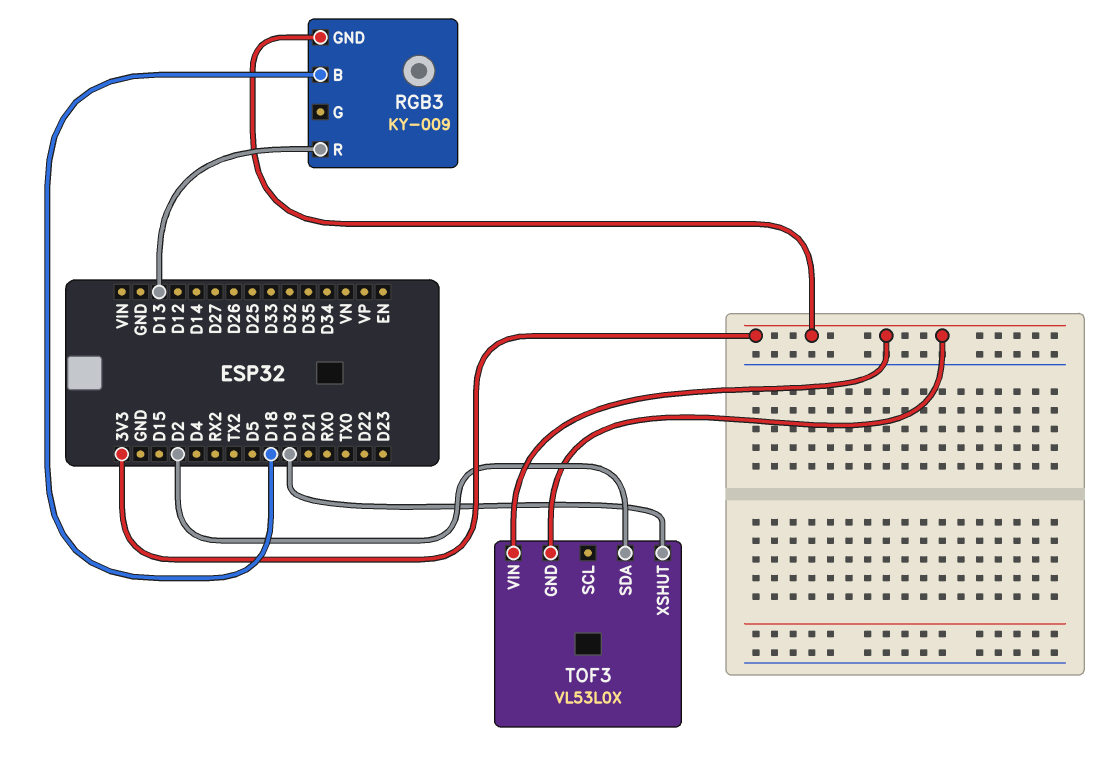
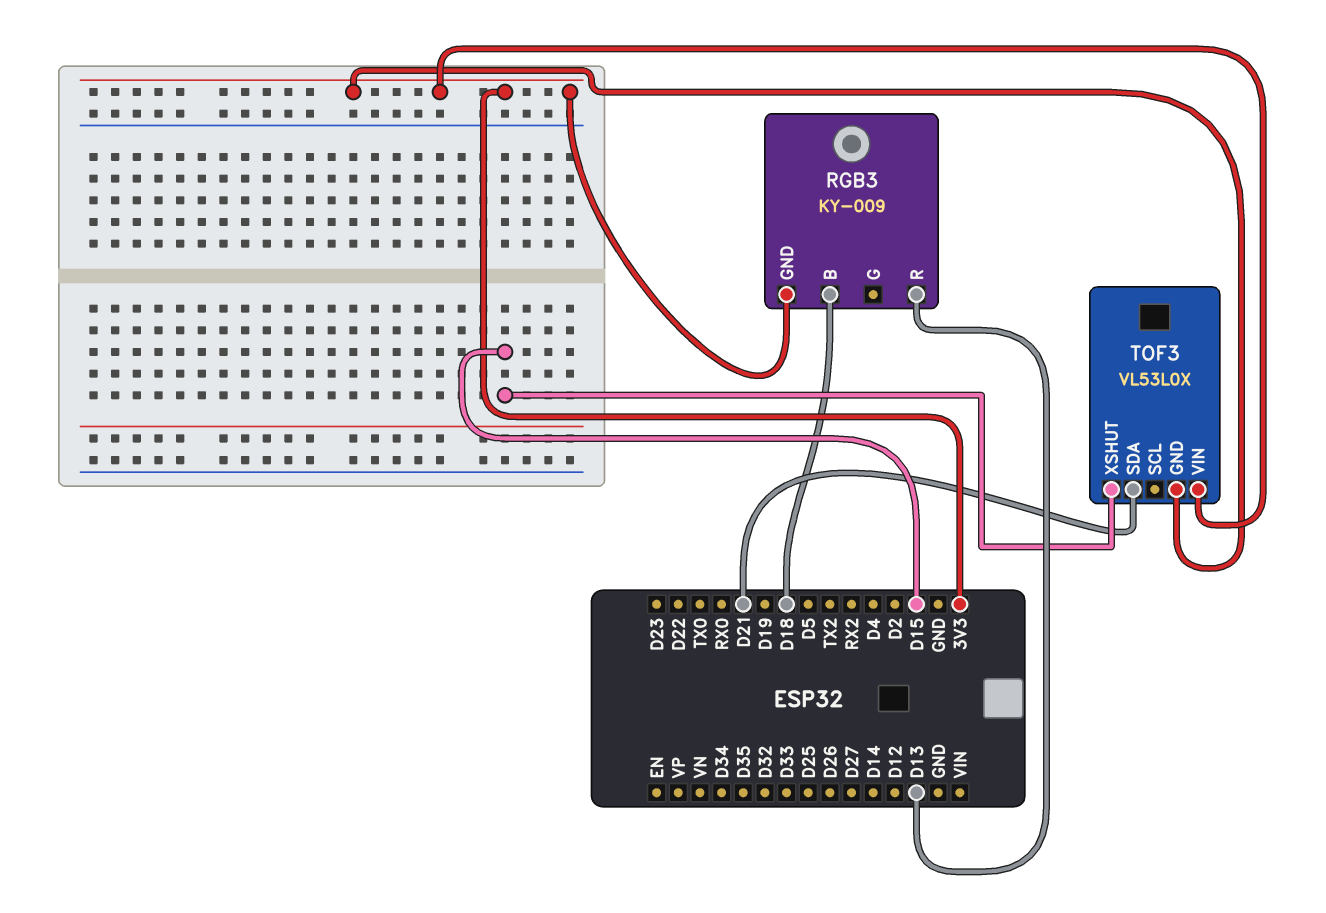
TOF3 pin SDA: D2 -> D21
TOF3 pin XSHUT: D19 -> D15

